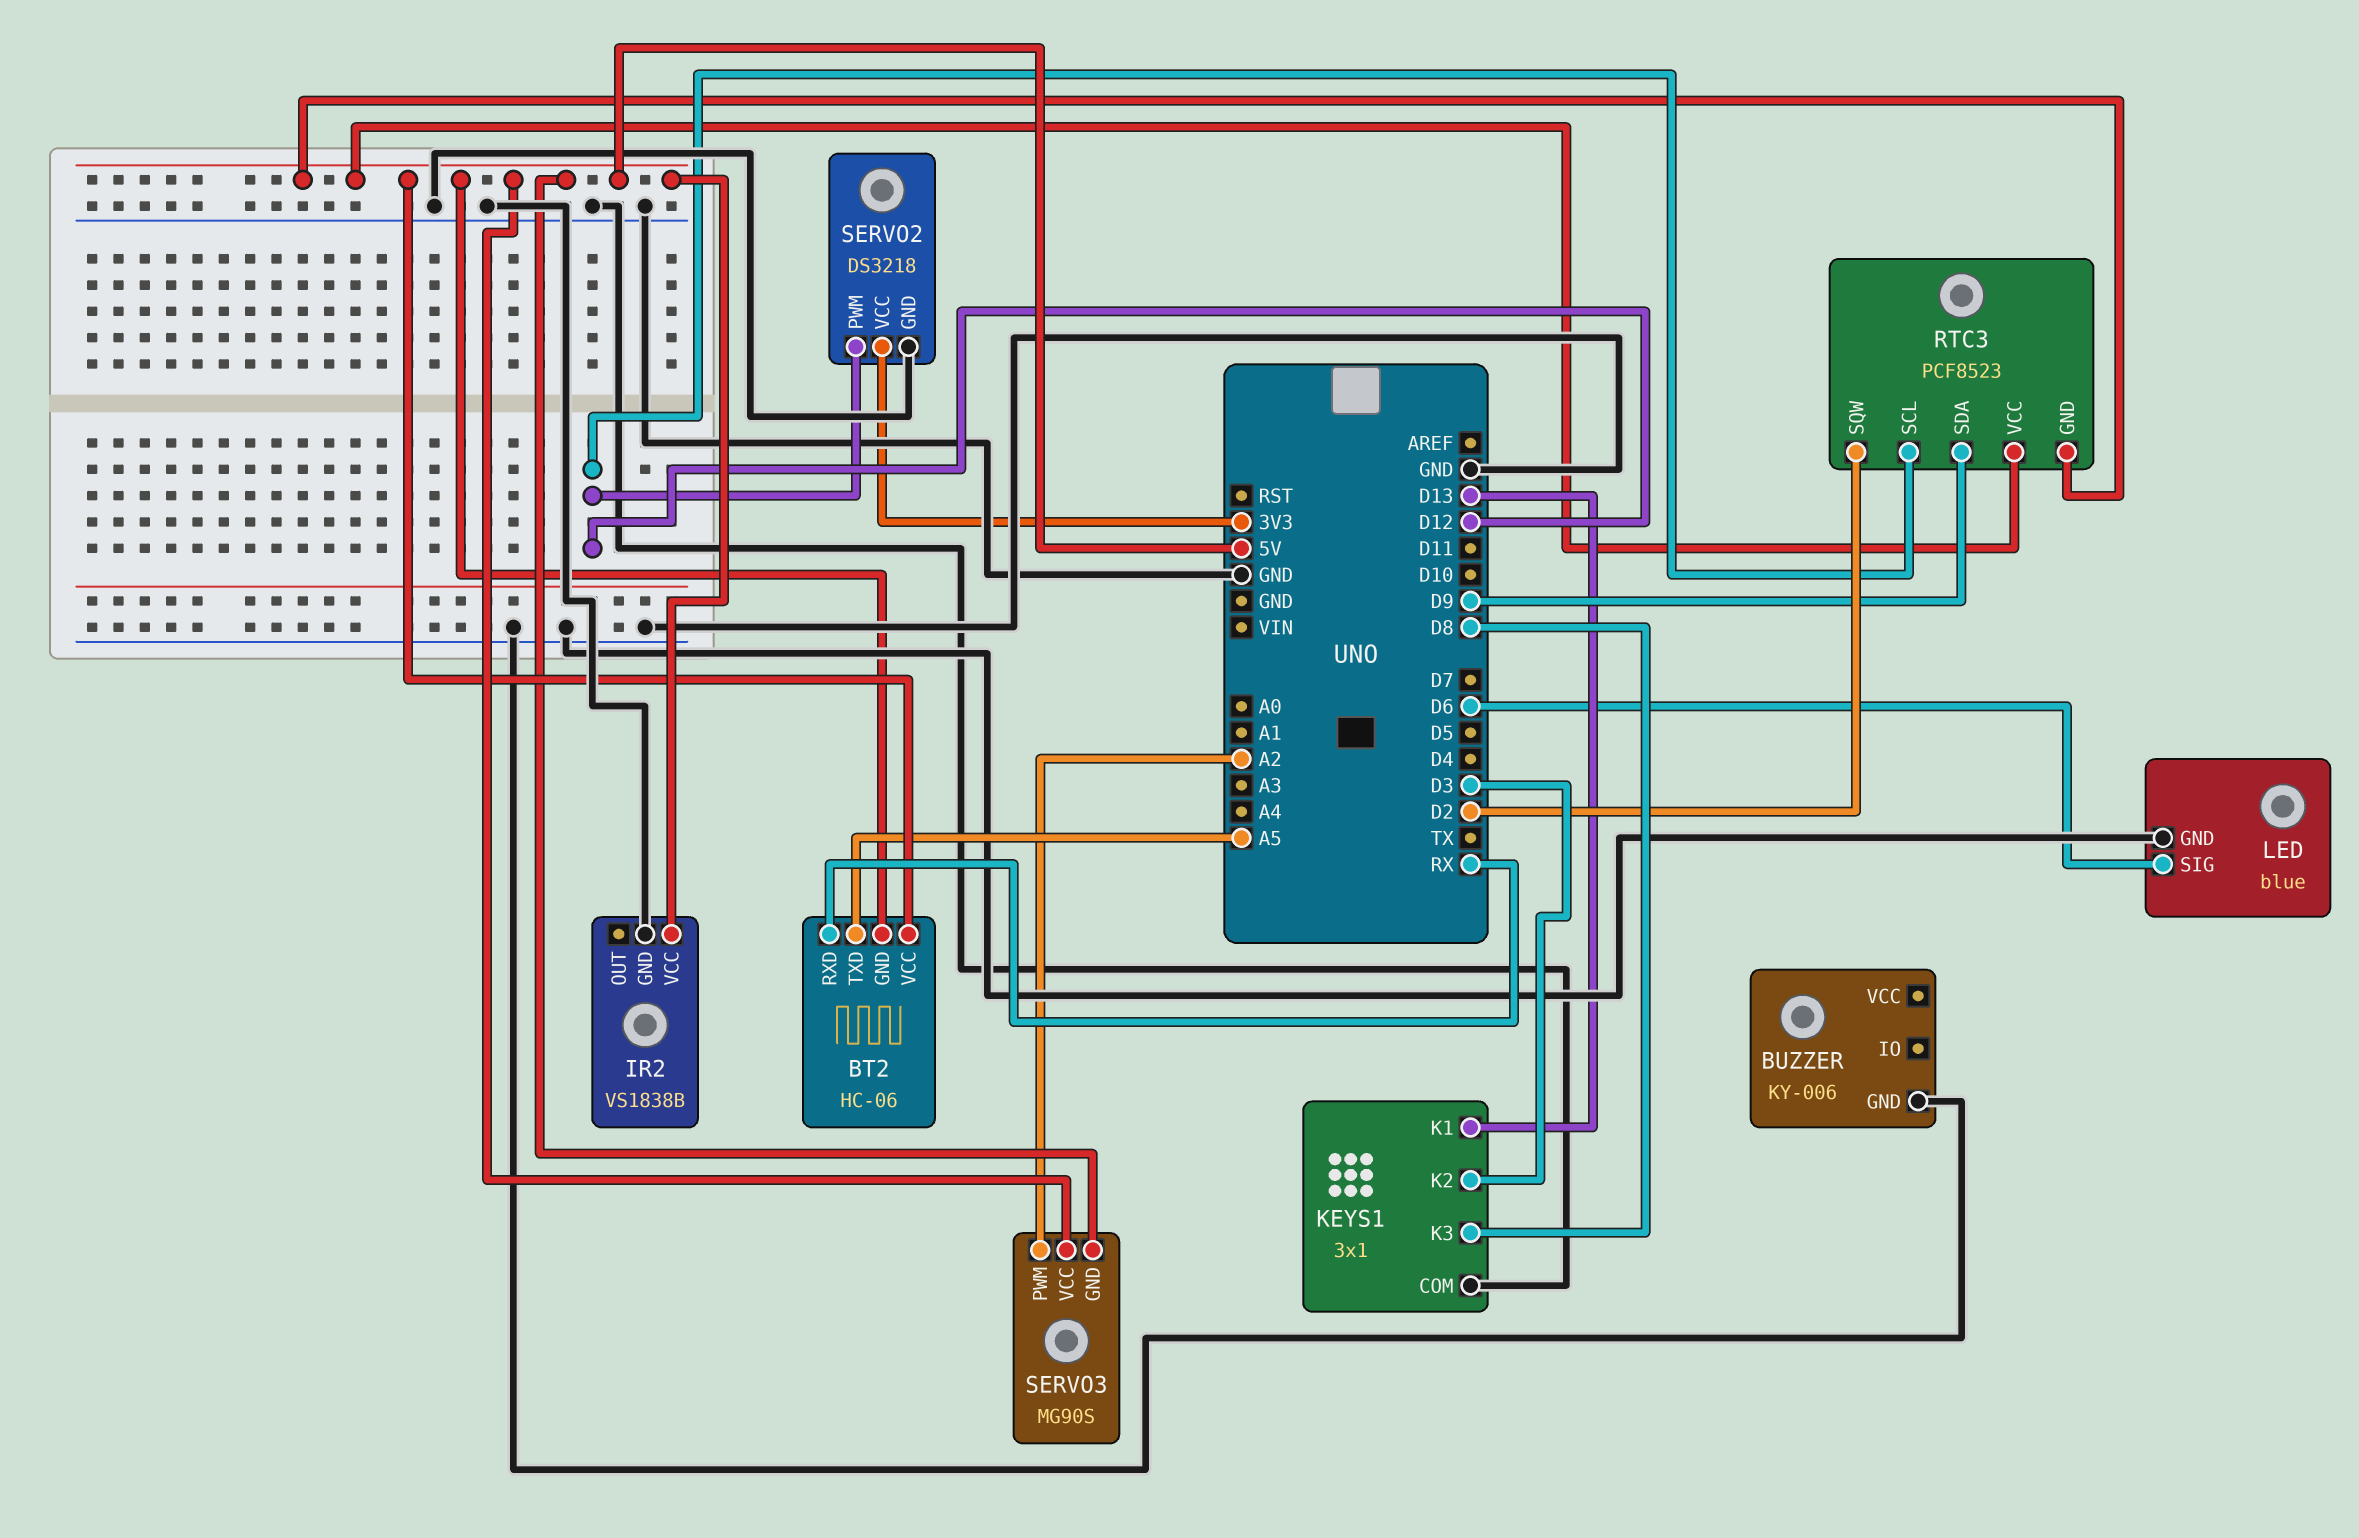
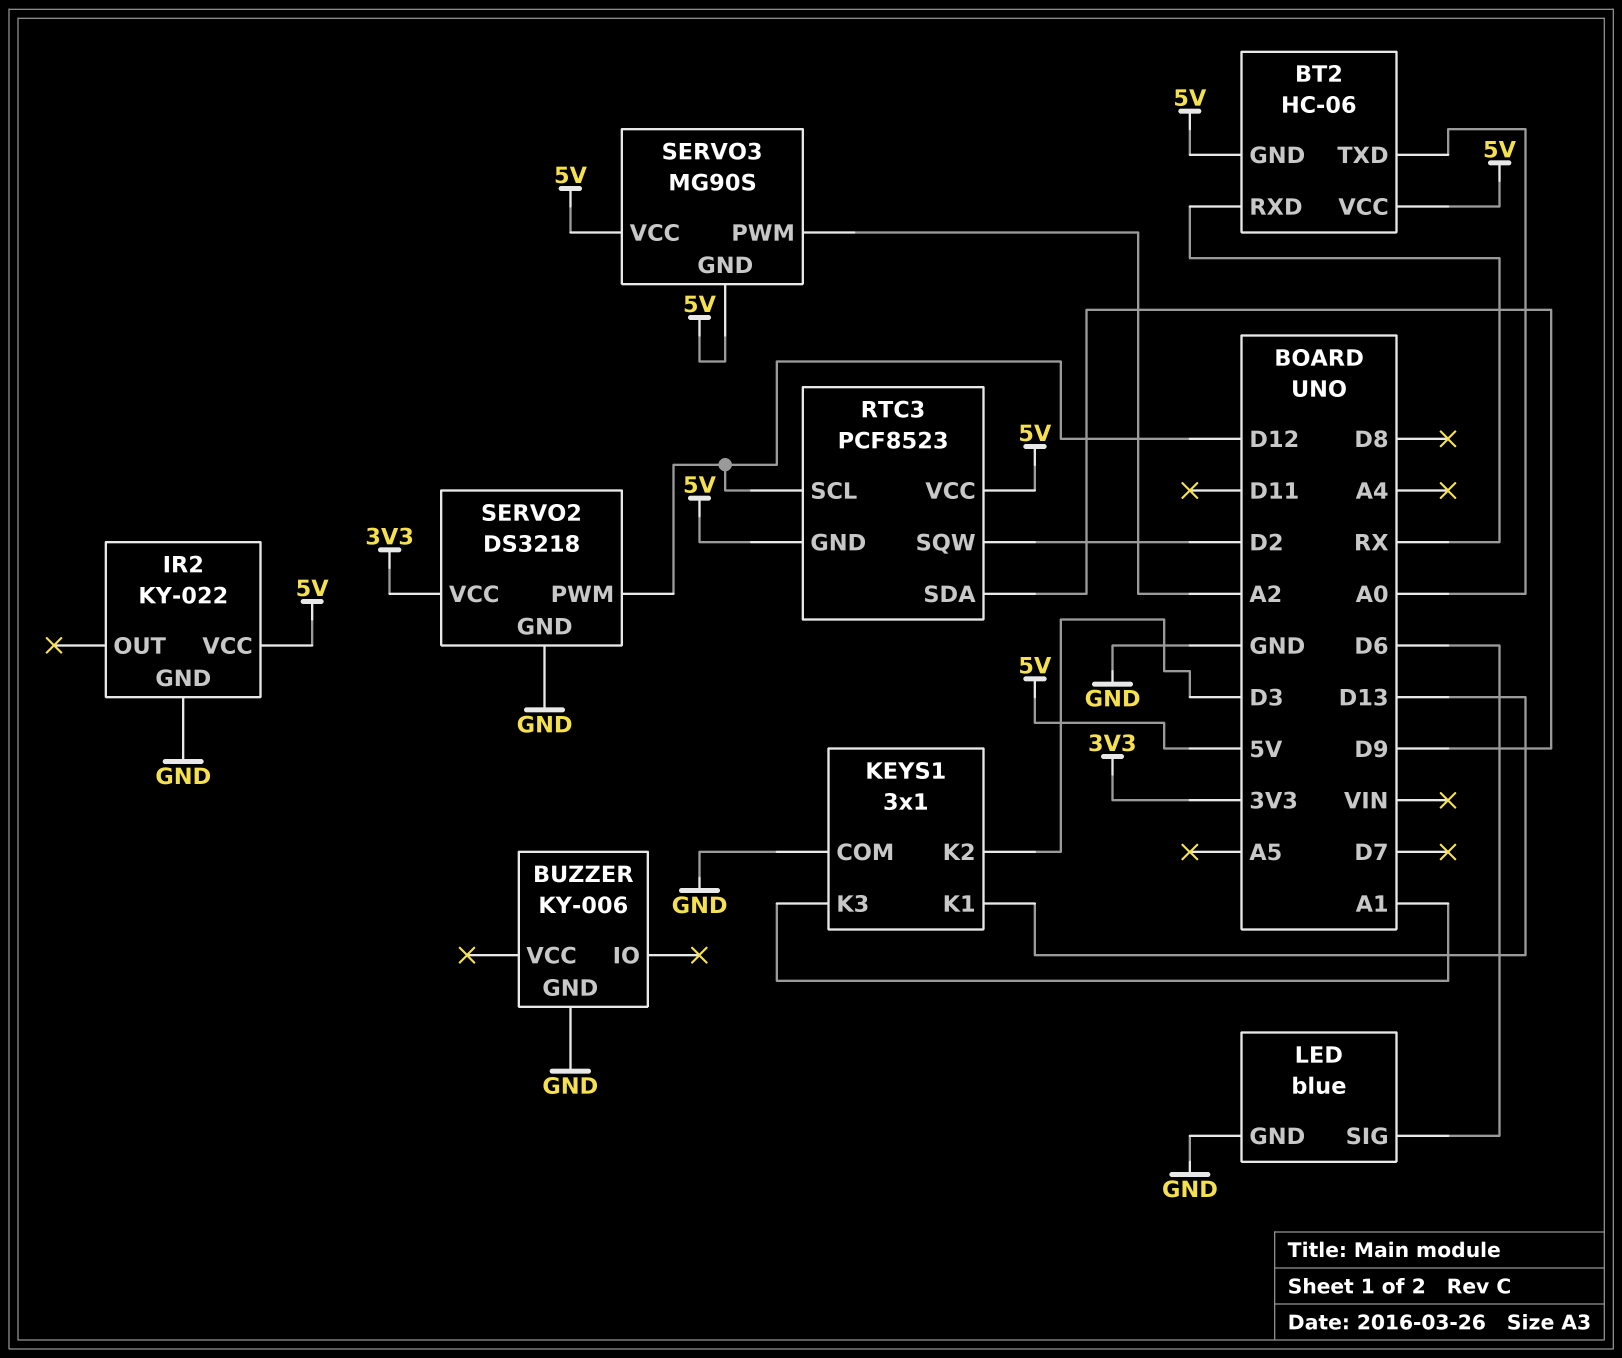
BT2 pin TXD: A5 -> A0
IR2: VS1838B -> KY-022
KEYS1 pin K3: D8 -> A1

